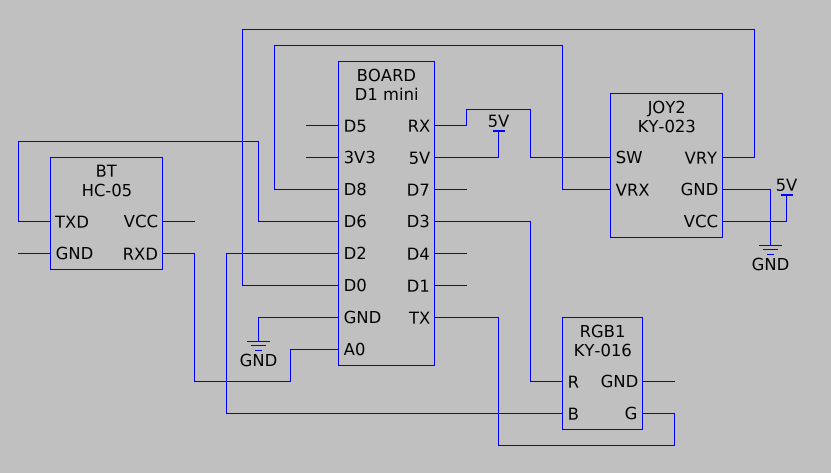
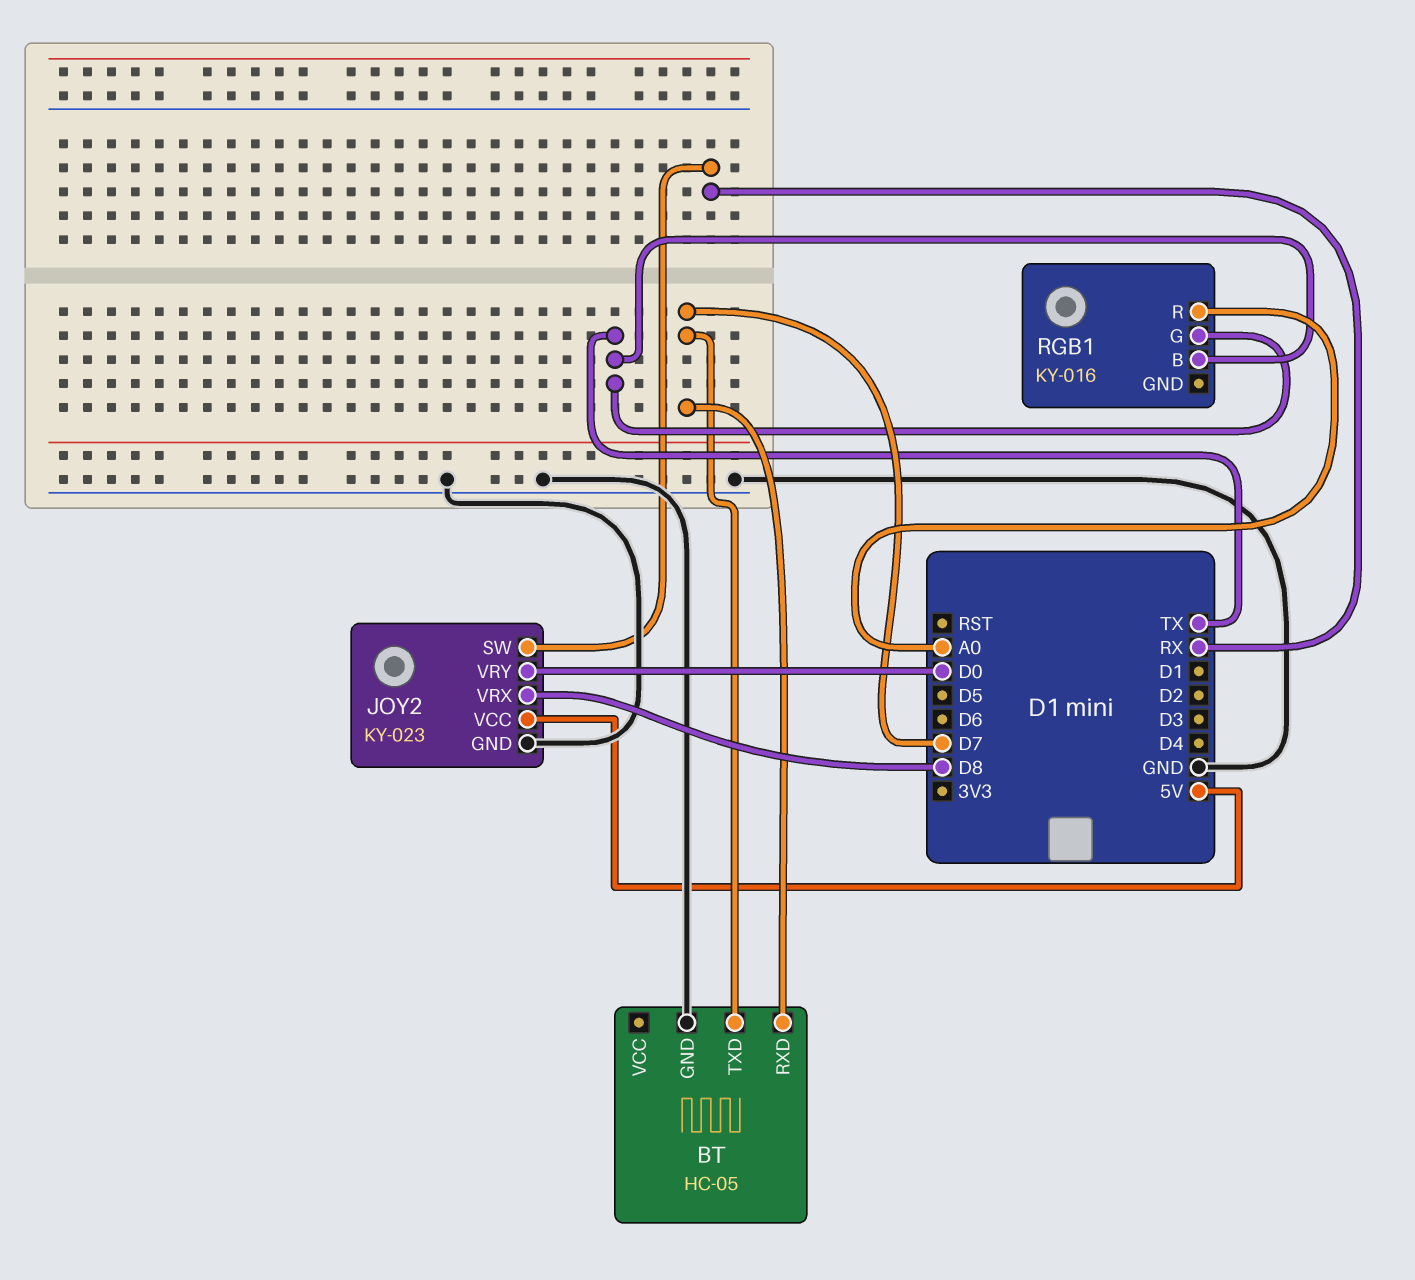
BT pin GND: none -> GND
BT pin RXD: A0 -> D7
BT pin TXD: D6 -> D7
RGB1 pin B: D2 -> TX
RGB1 pin R: D3 -> A0

